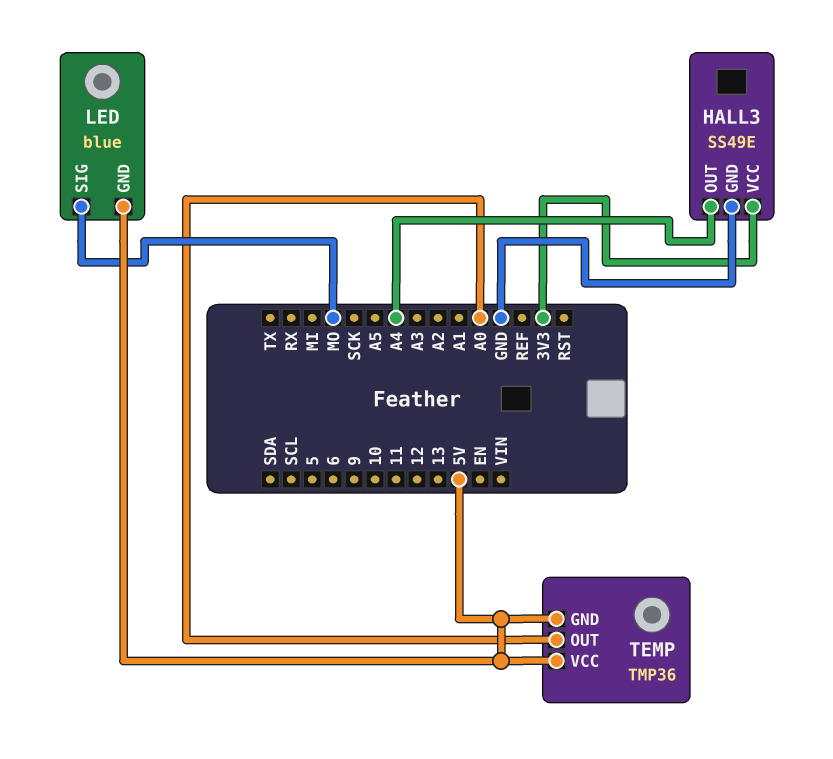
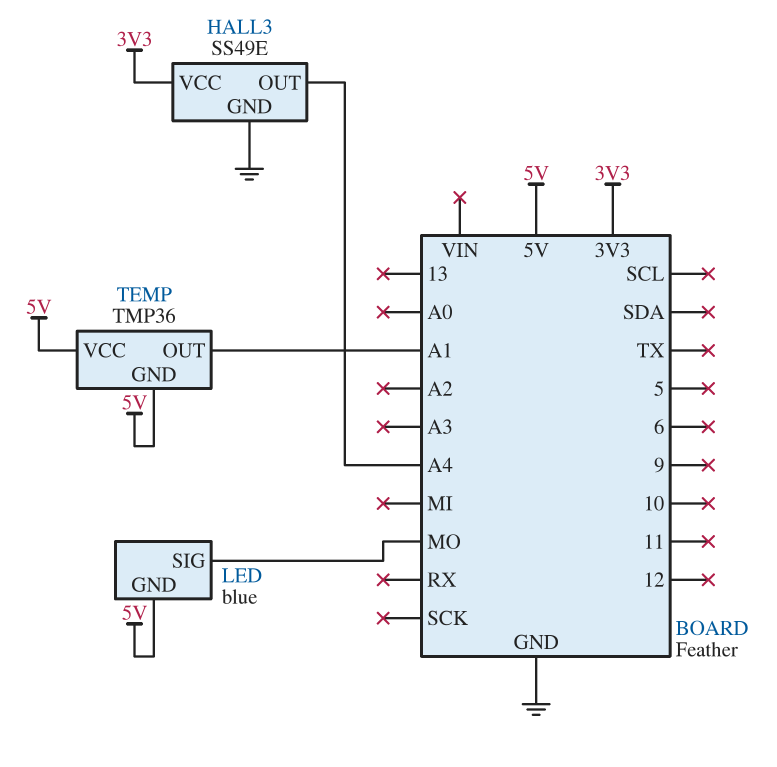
TEMP pin OUT: A0 -> A1

